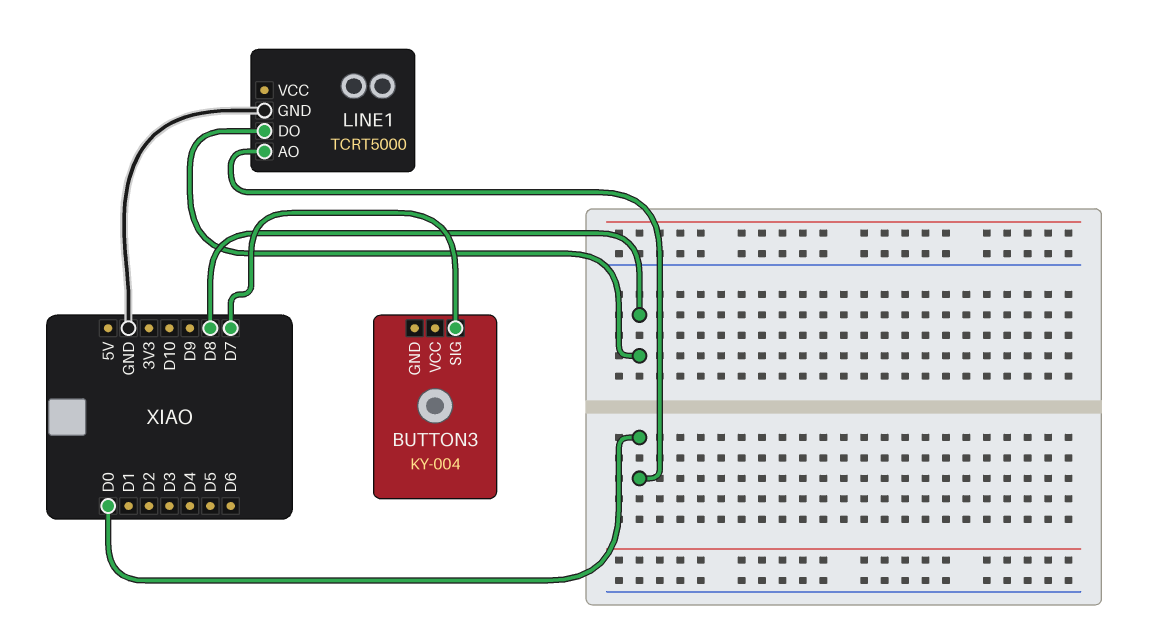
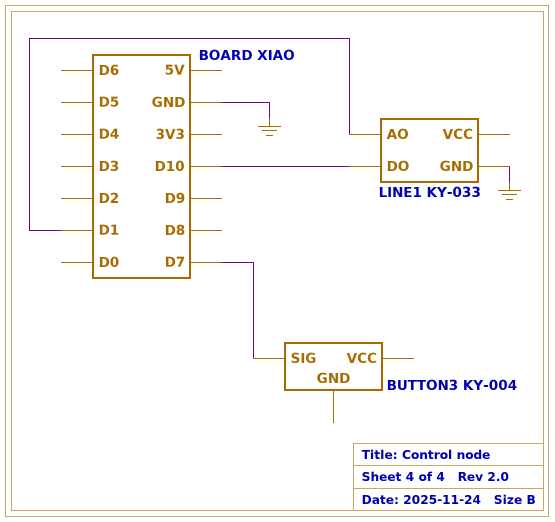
LINE1: TCRT5000 -> KY-033
LINE1 pin AO: D0 -> D1
LINE1 pin DO: D8 -> D10

